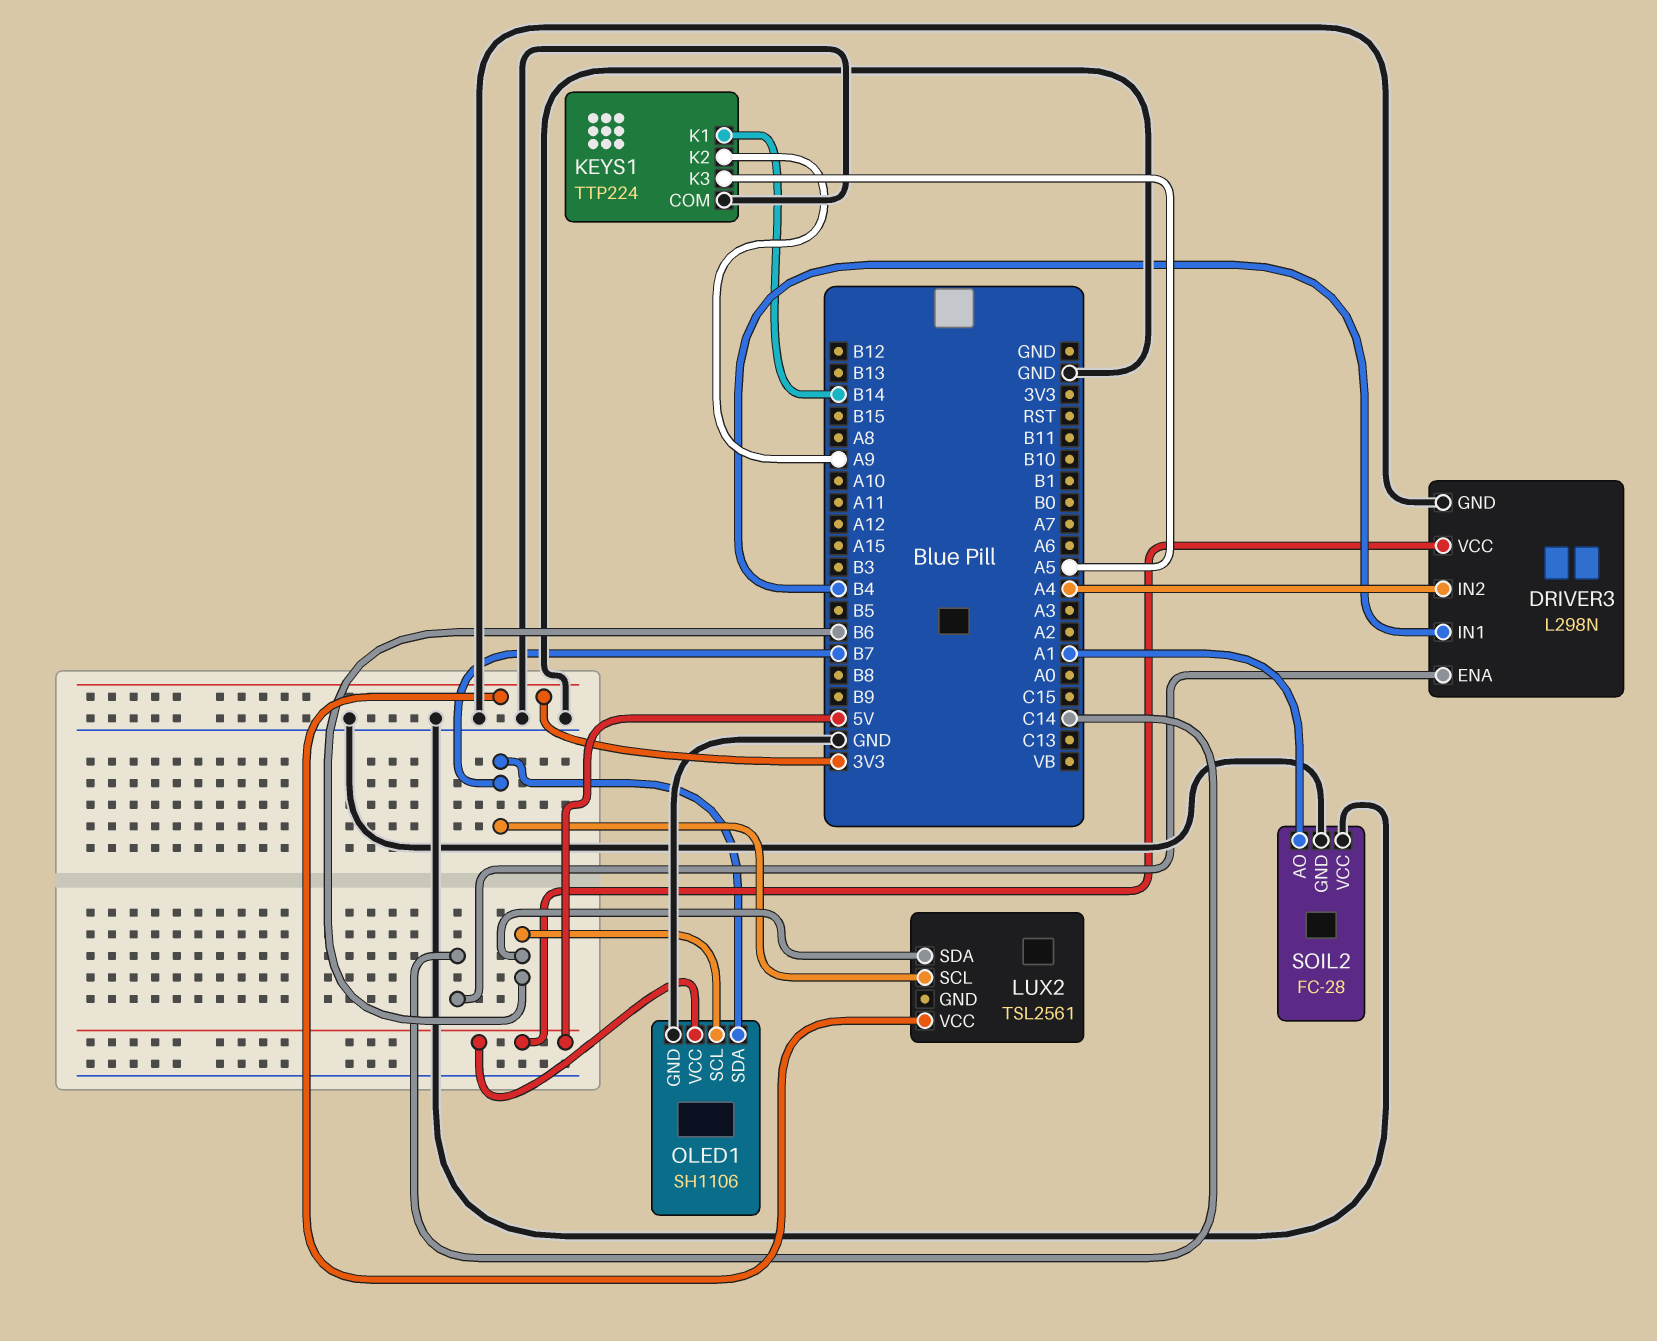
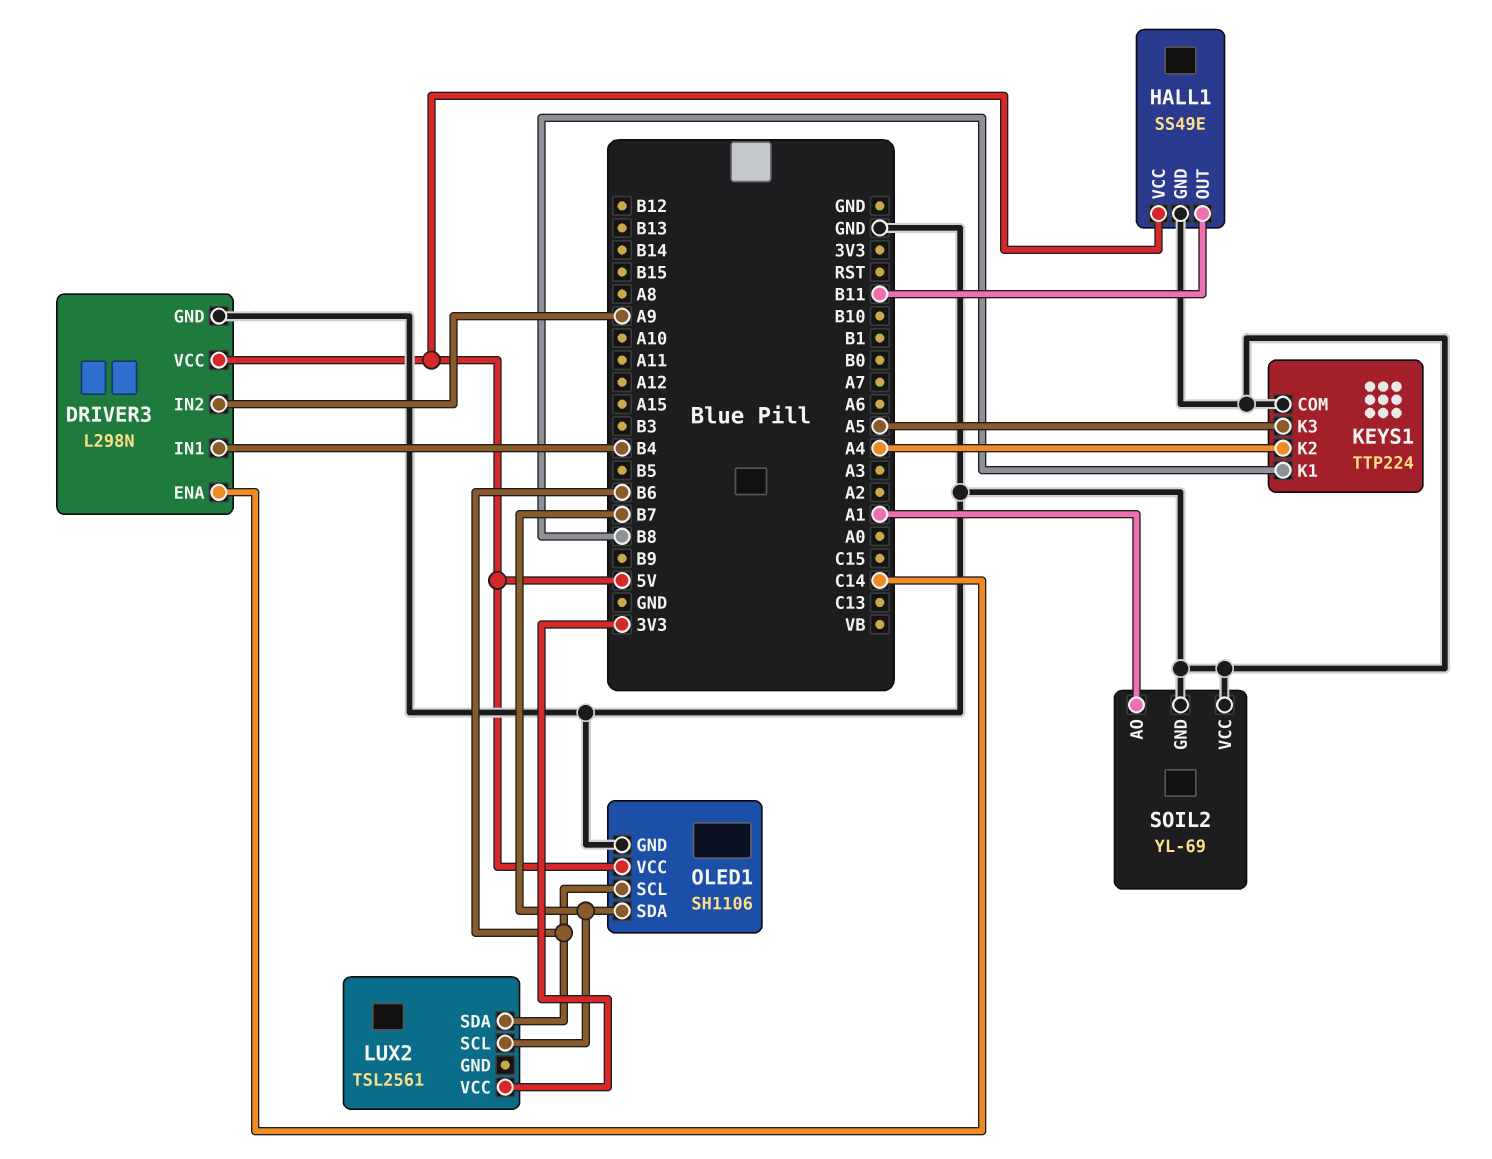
DRIVER3 pin IN2: A4 -> A9
HALL1: none -> SS49E
HALL1 pin GND: none -> GND
HALL1 pin OUT: none -> B11
HALL1 pin VCC: none -> 5V
KEYS1 pin K1: B14 -> B8
KEYS1 pin K2: A9 -> A4
SOIL2: FC-28 -> YL-69

